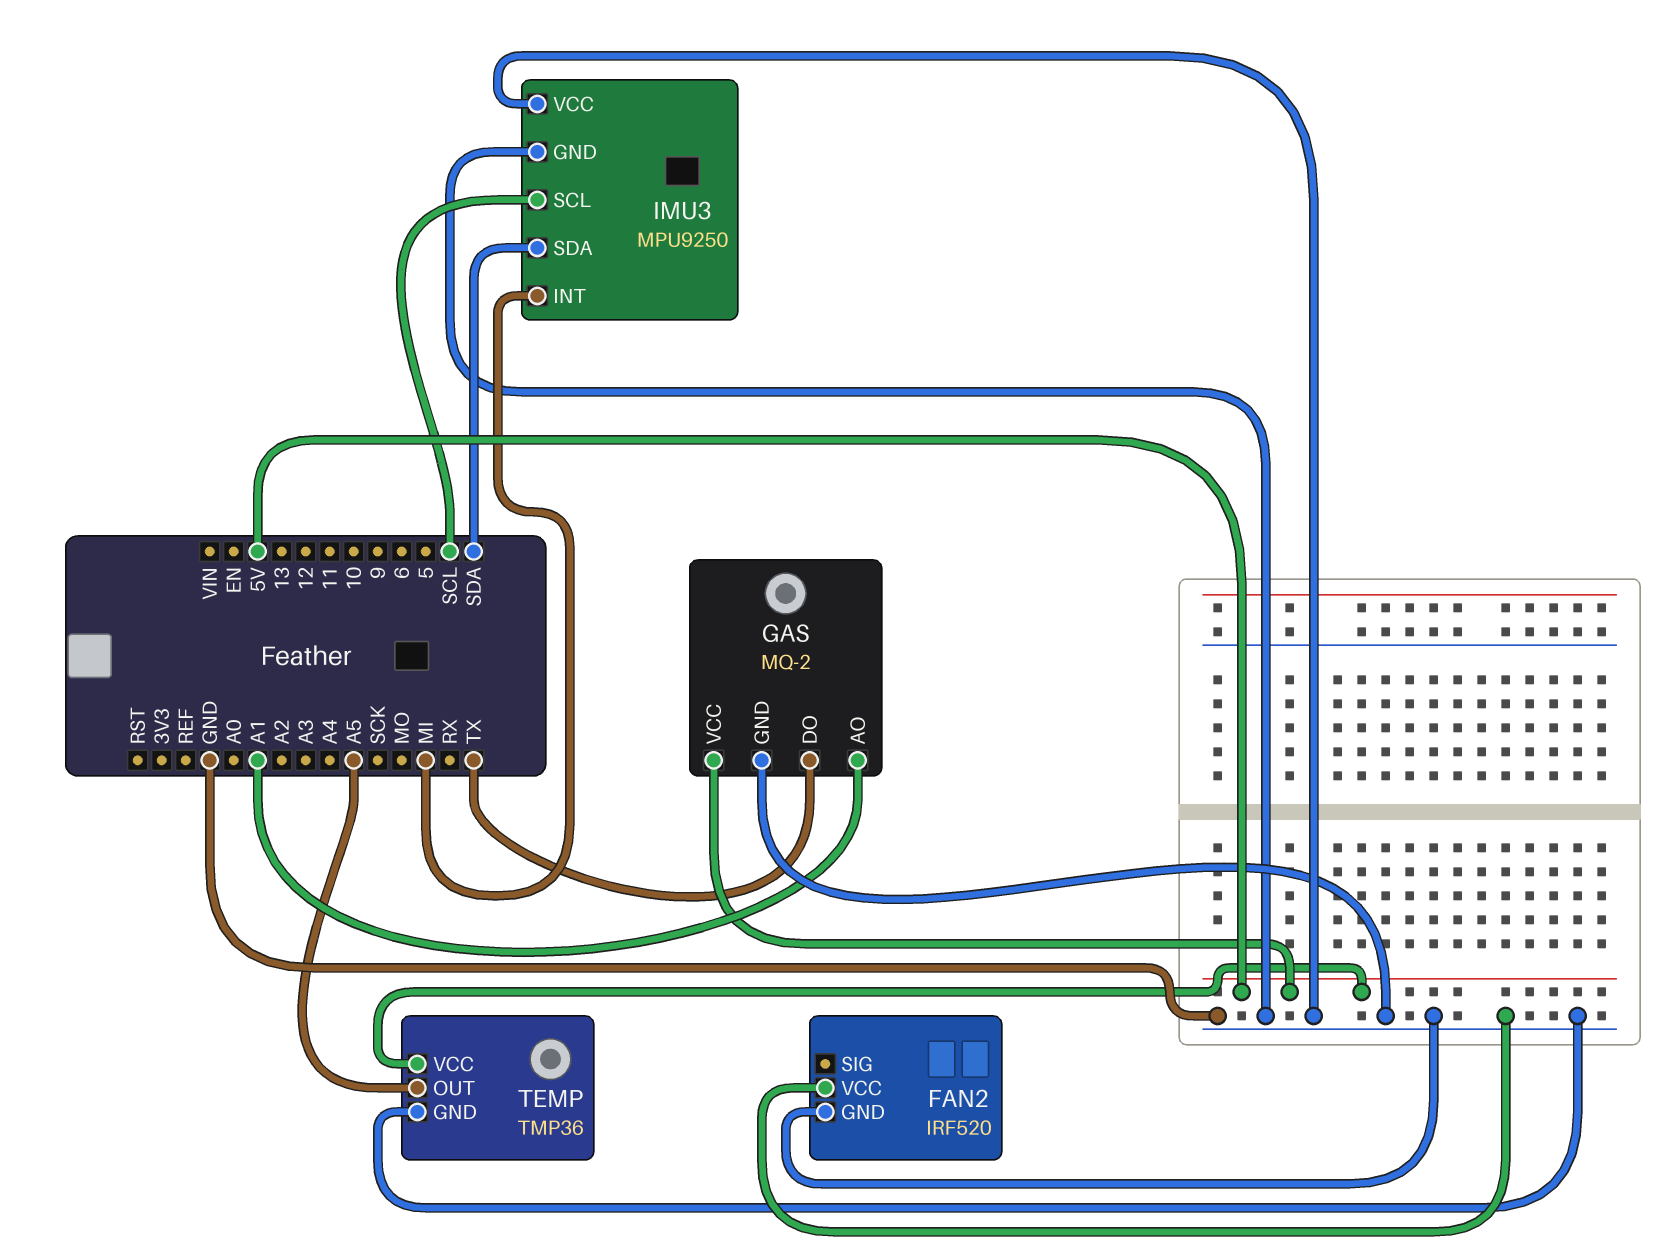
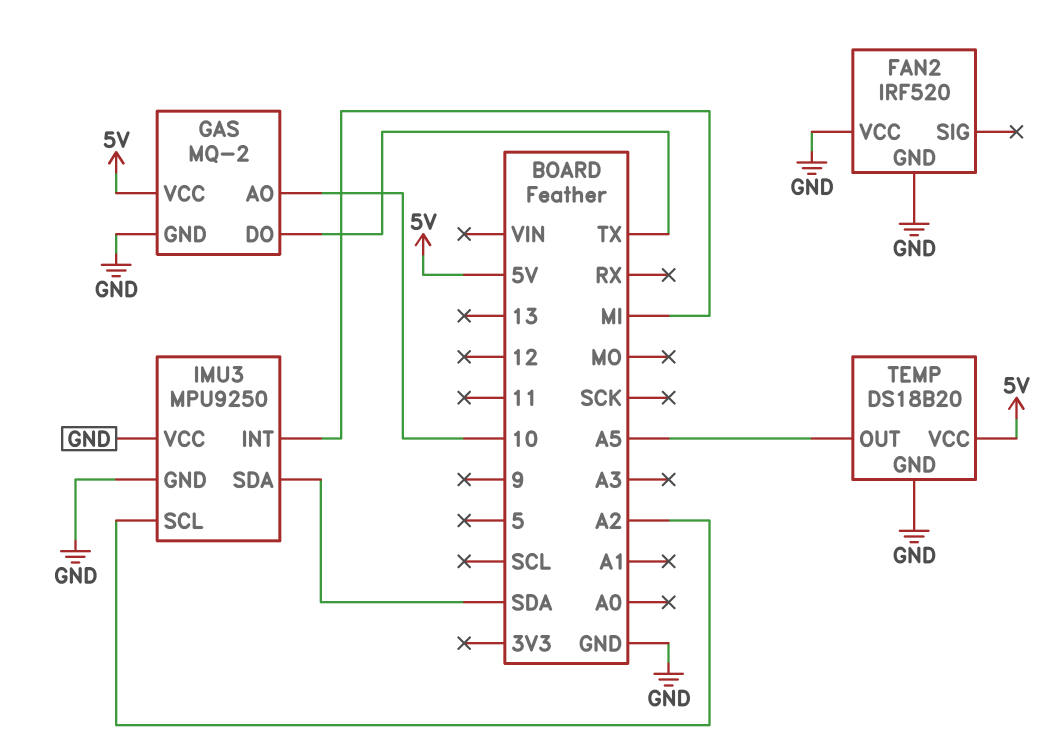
GAS pin AO: A1 -> 10
IMU3 pin SCL: SCL -> A2
TEMP: TMP36 -> DS18B20

